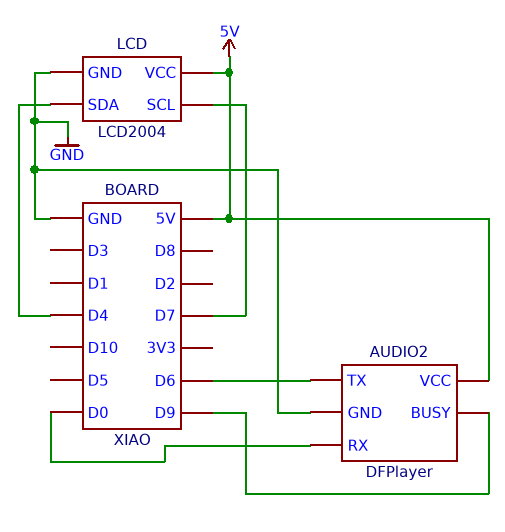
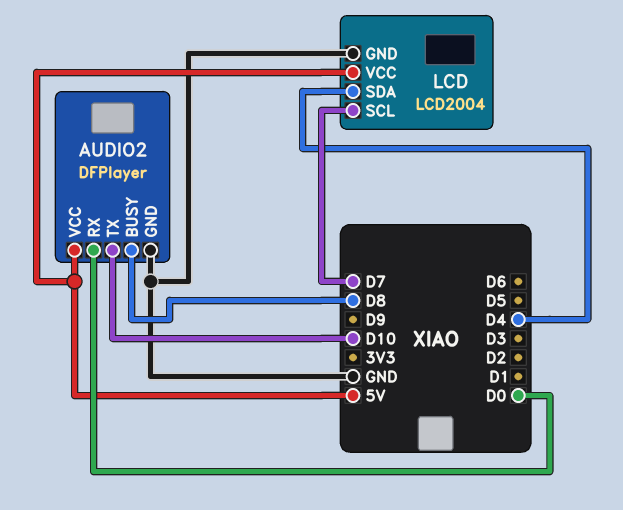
AUDIO2 pin BUSY: D9 -> D8
AUDIO2 pin TX: D6 -> D10

